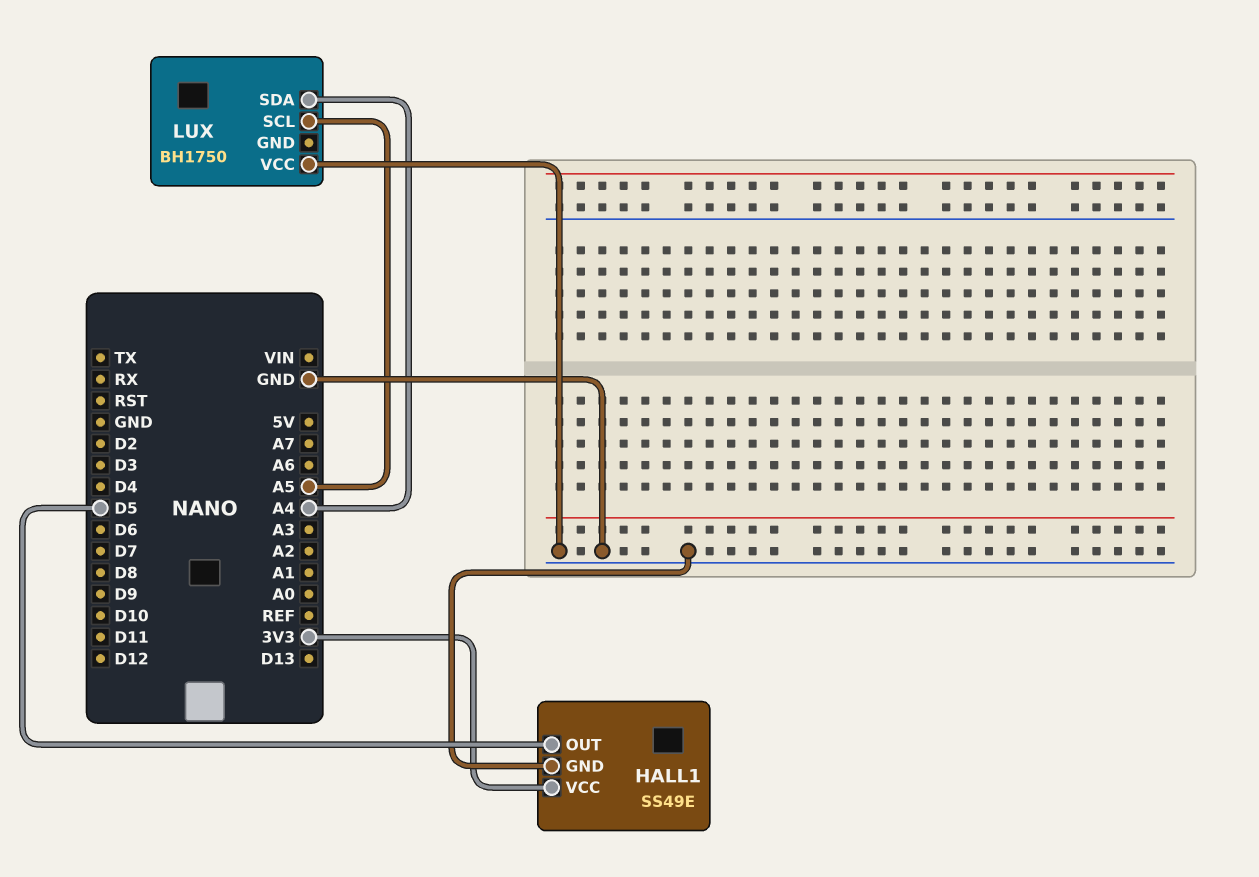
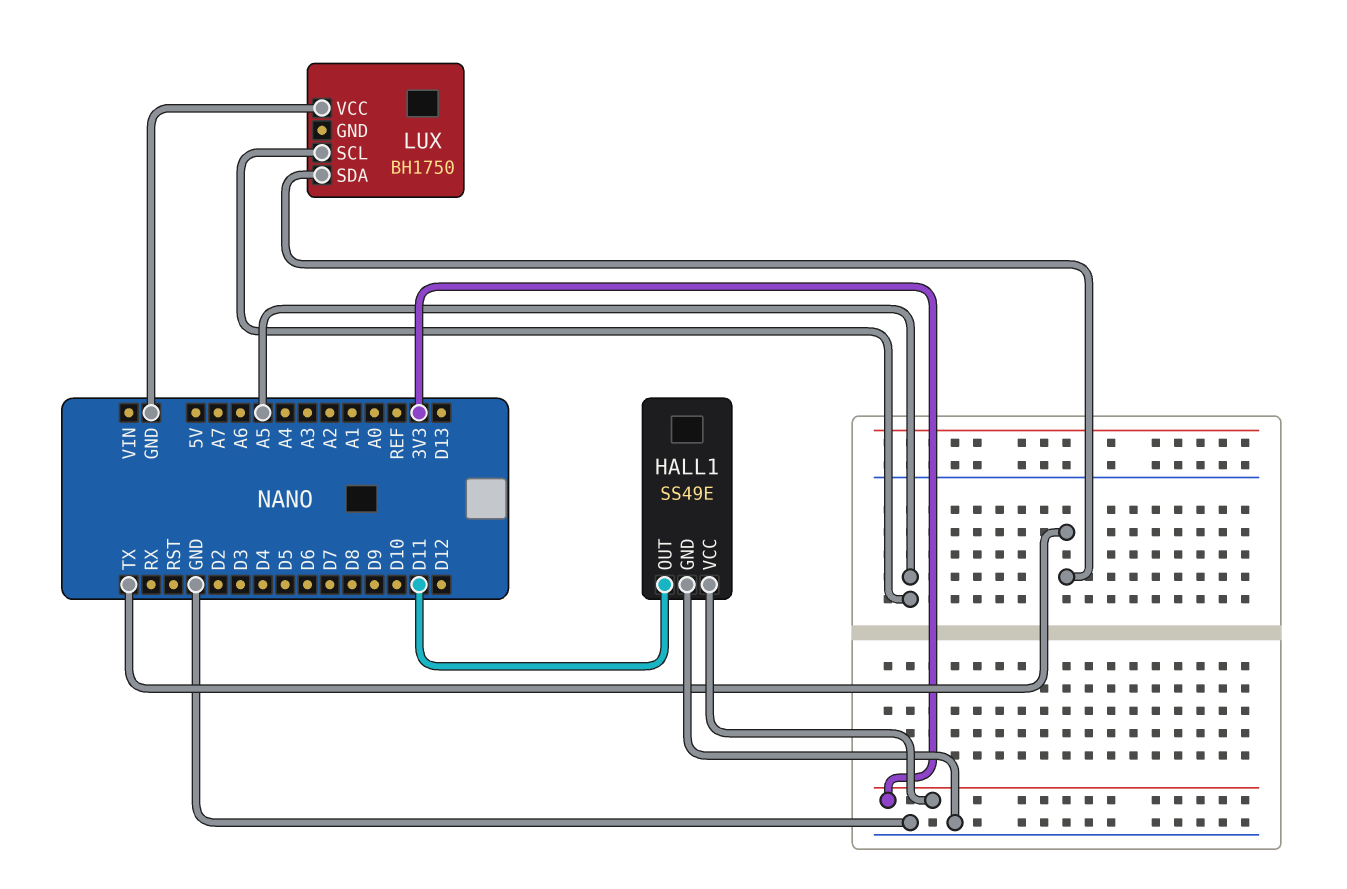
HALL1 pin OUT: D5 -> D11
LUX pin SDA: A4 -> TX

